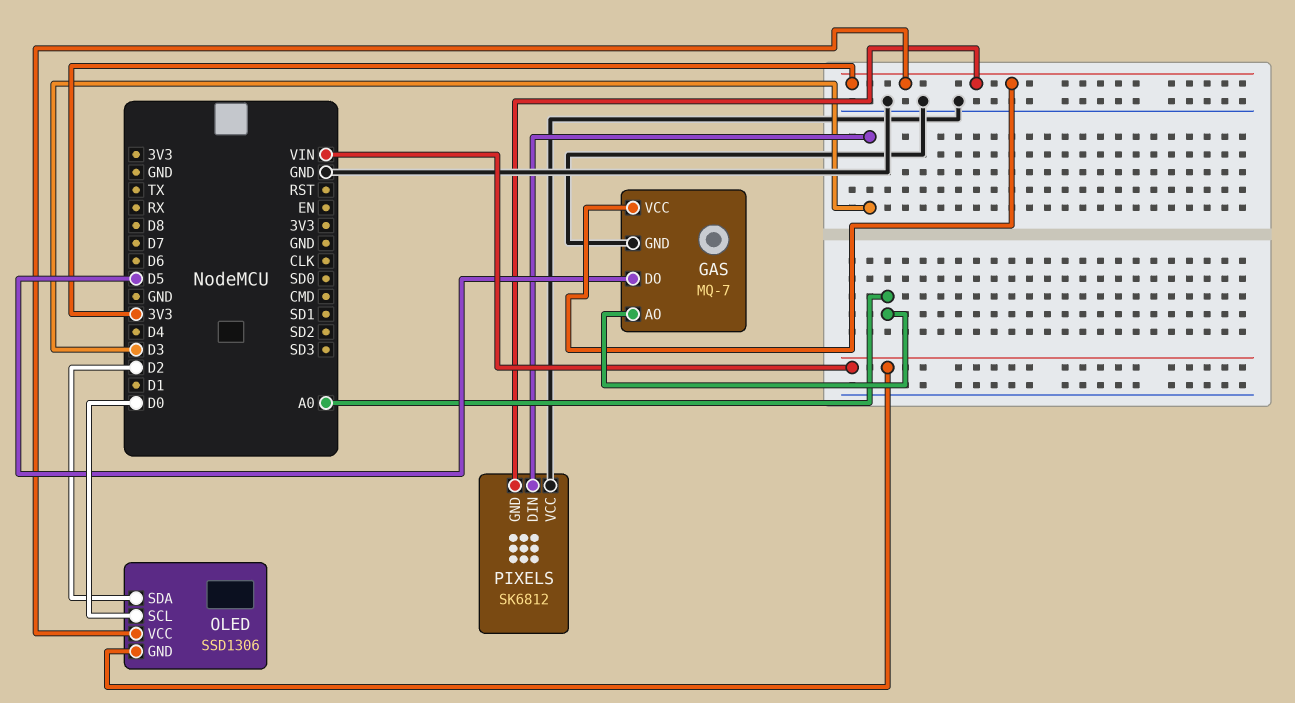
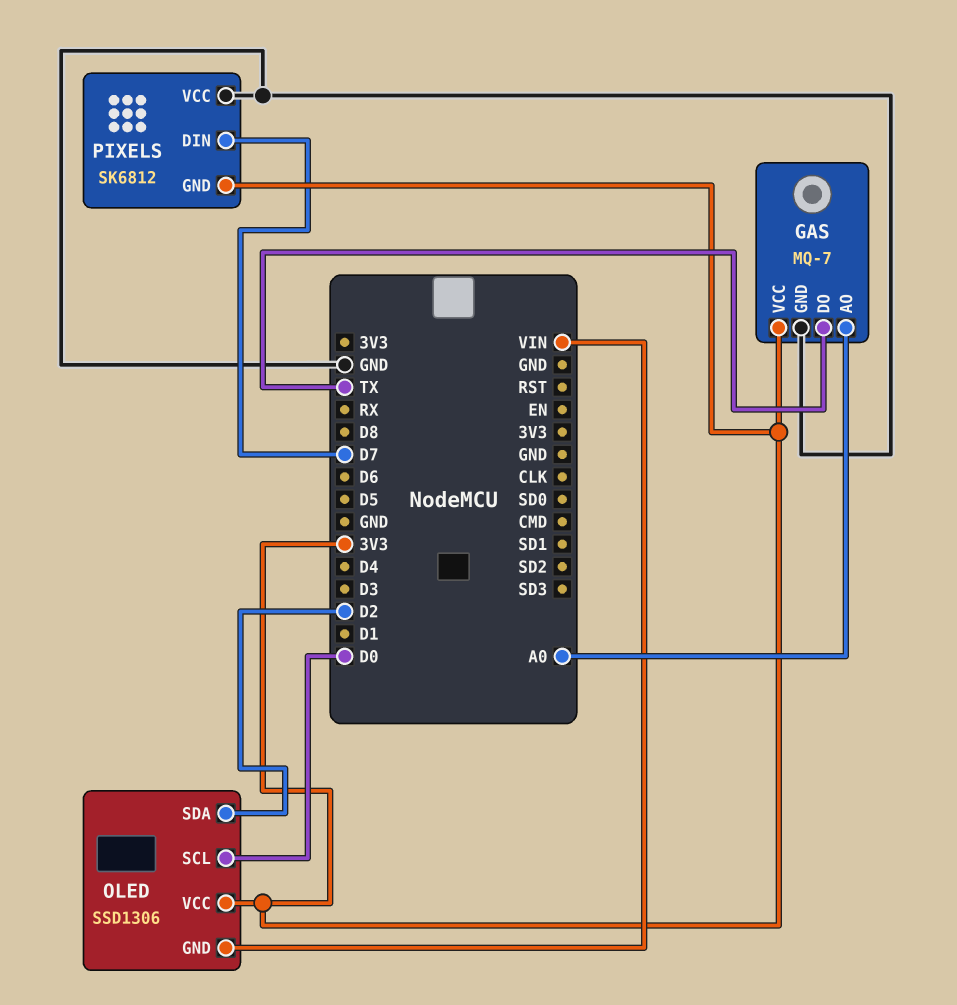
GAS pin DO: D5 -> TX
PIXELS pin DIN: D3 -> D7

